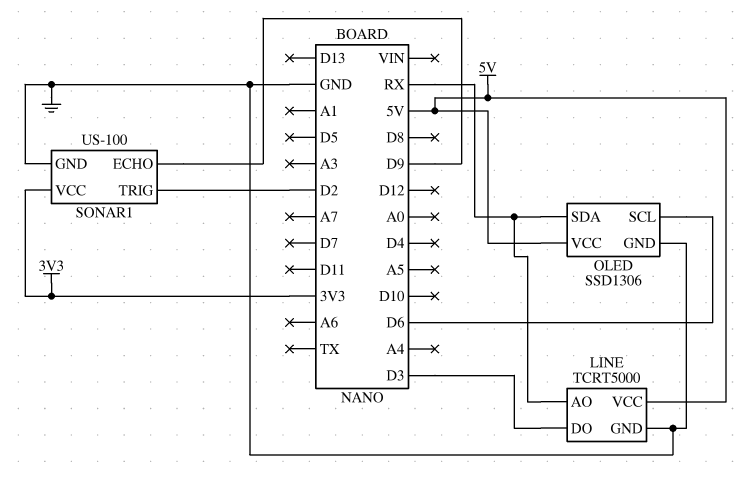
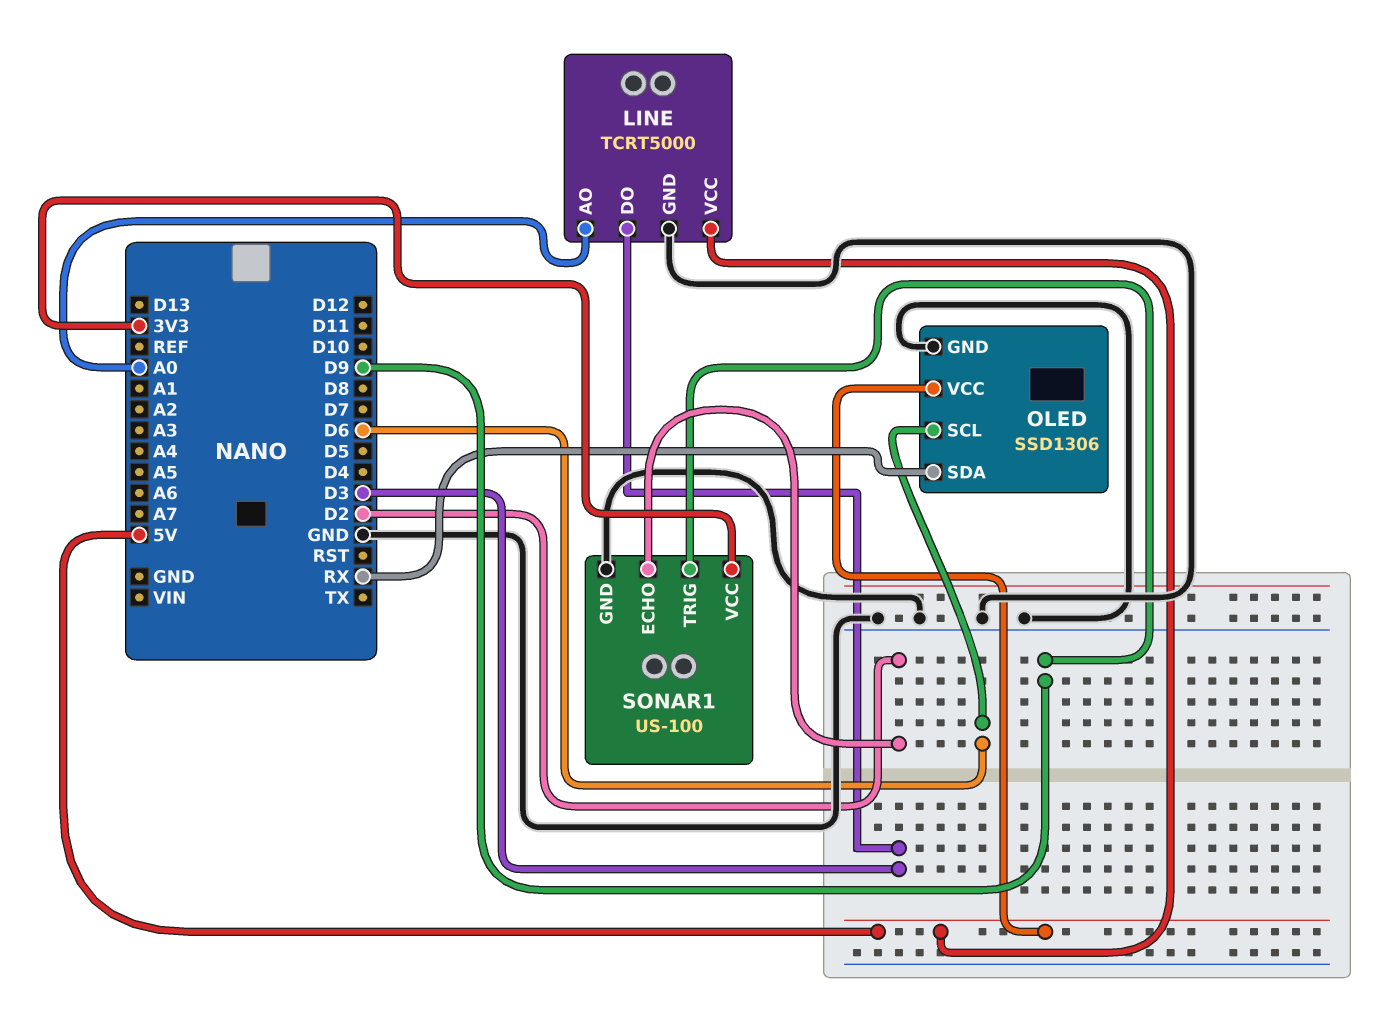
LINE pin AO: RX -> A0
SONAR1 pin ECHO: D9 -> D2
SONAR1 pin TRIG: D2 -> D9

